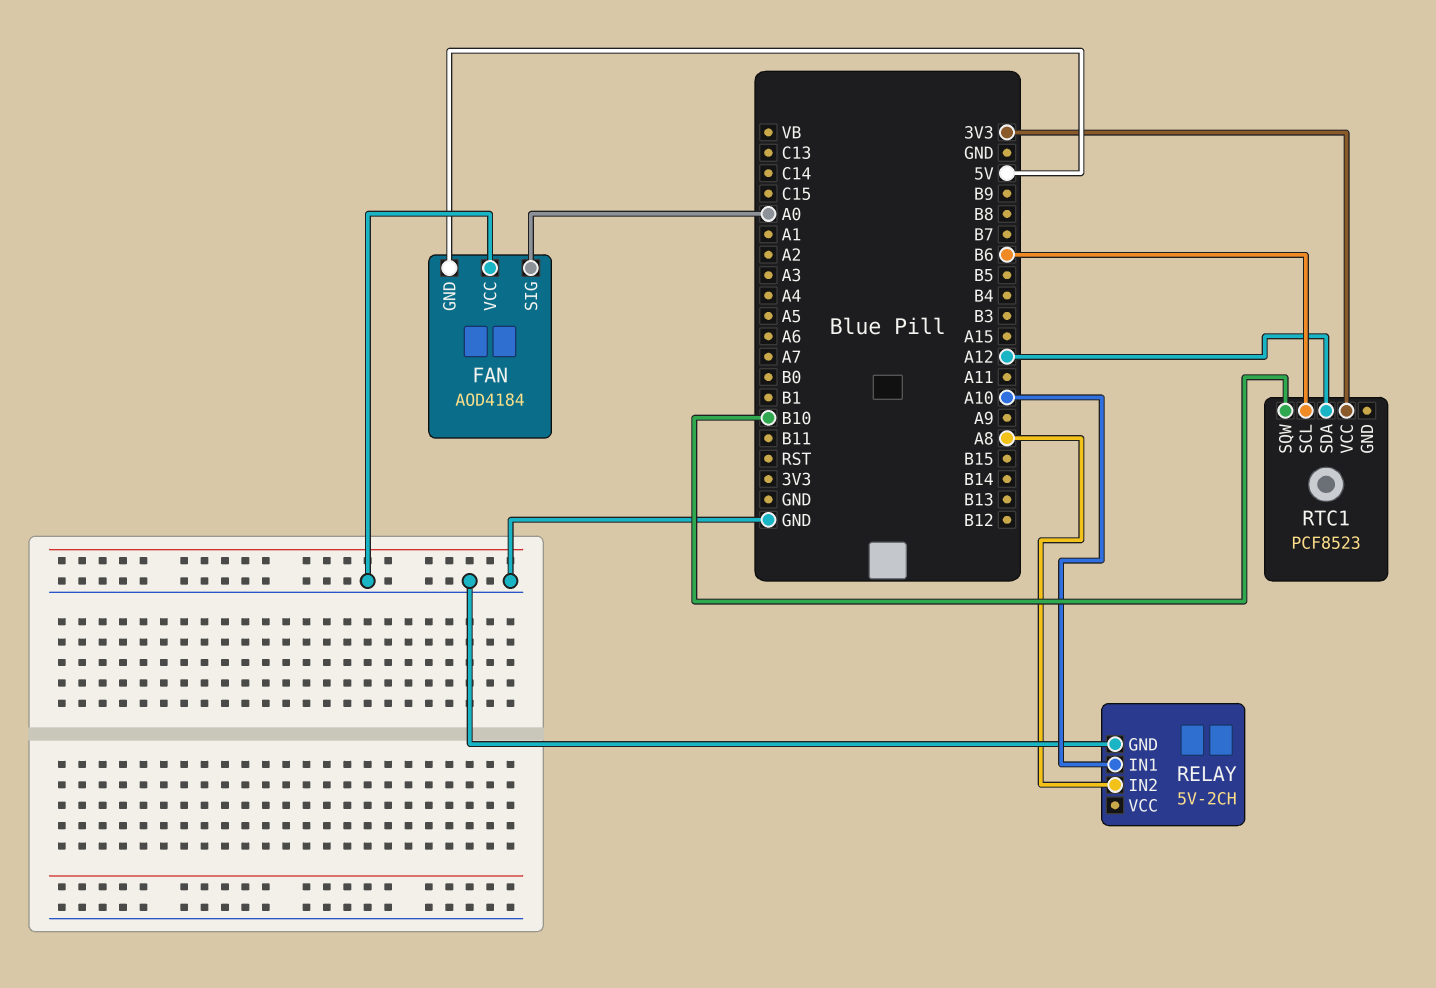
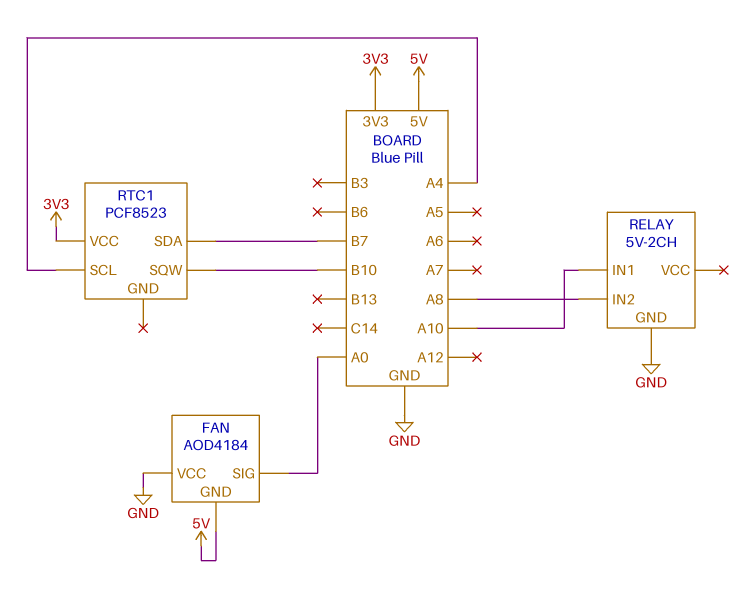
RTC1 pin SCL: B6 -> A4
RTC1 pin SDA: A12 -> B7

